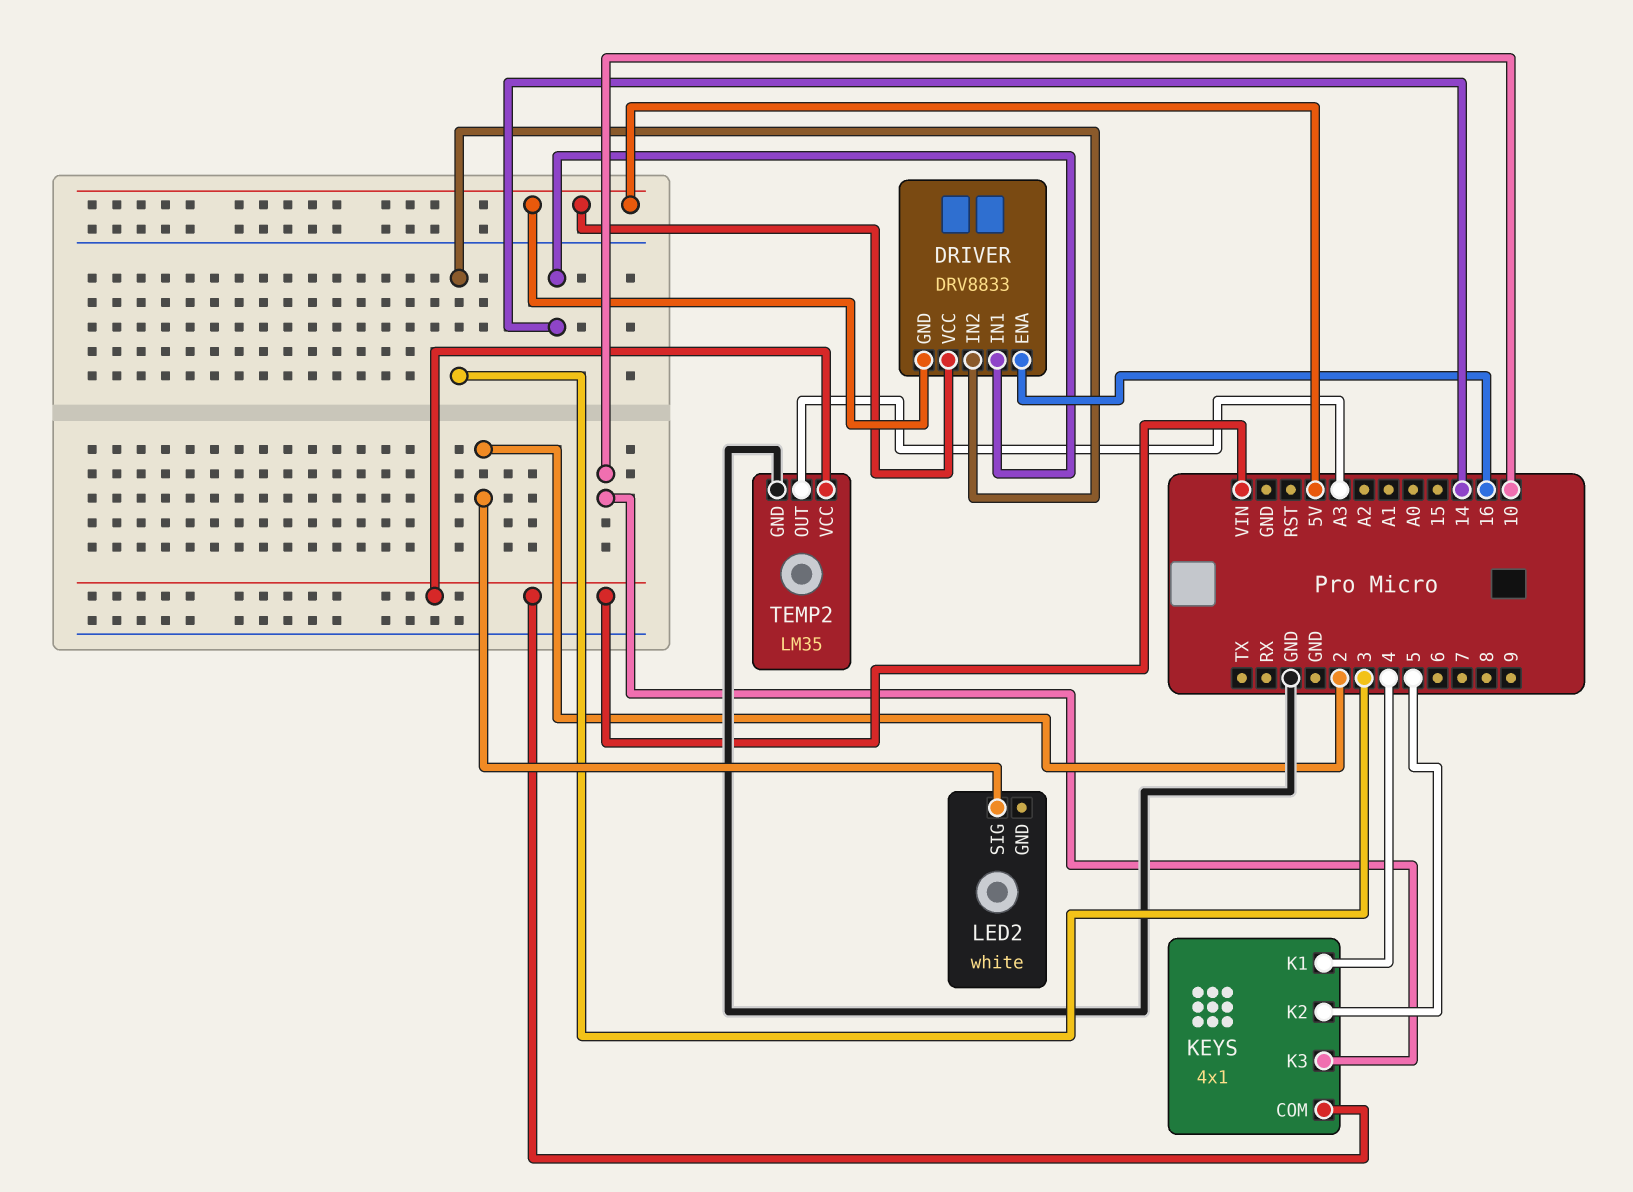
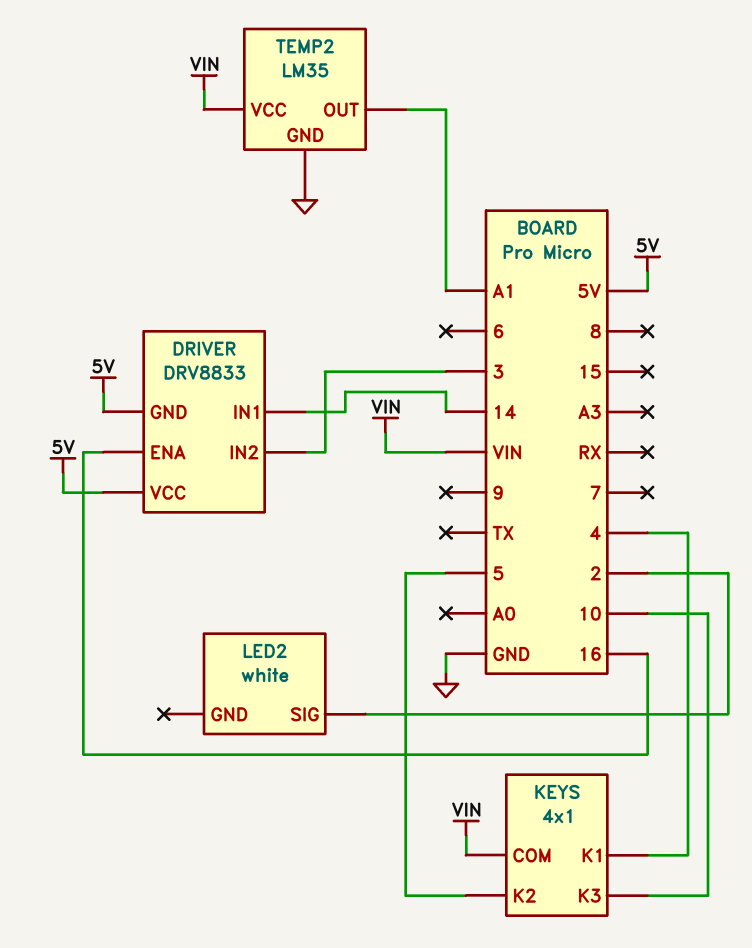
TEMP2 pin OUT: A3 -> A1

